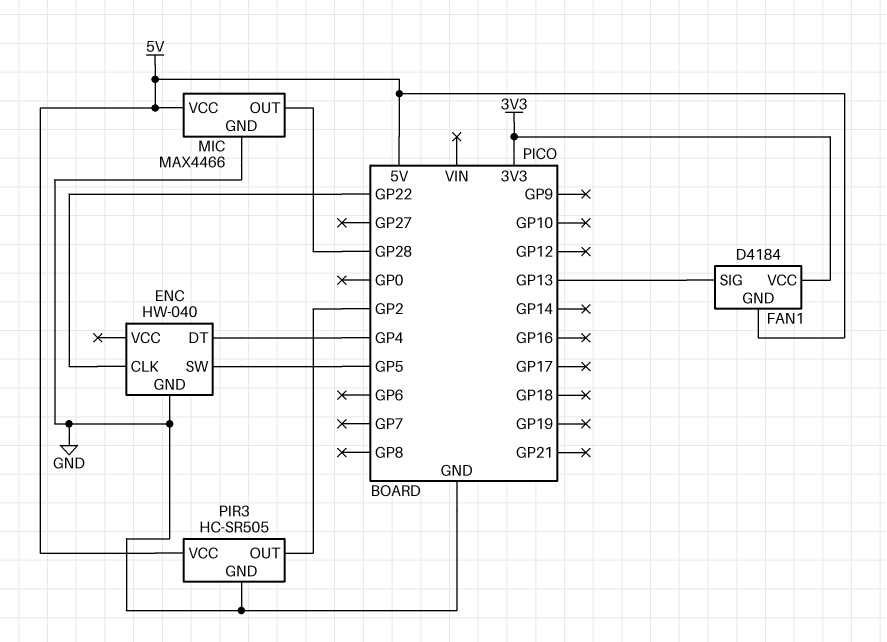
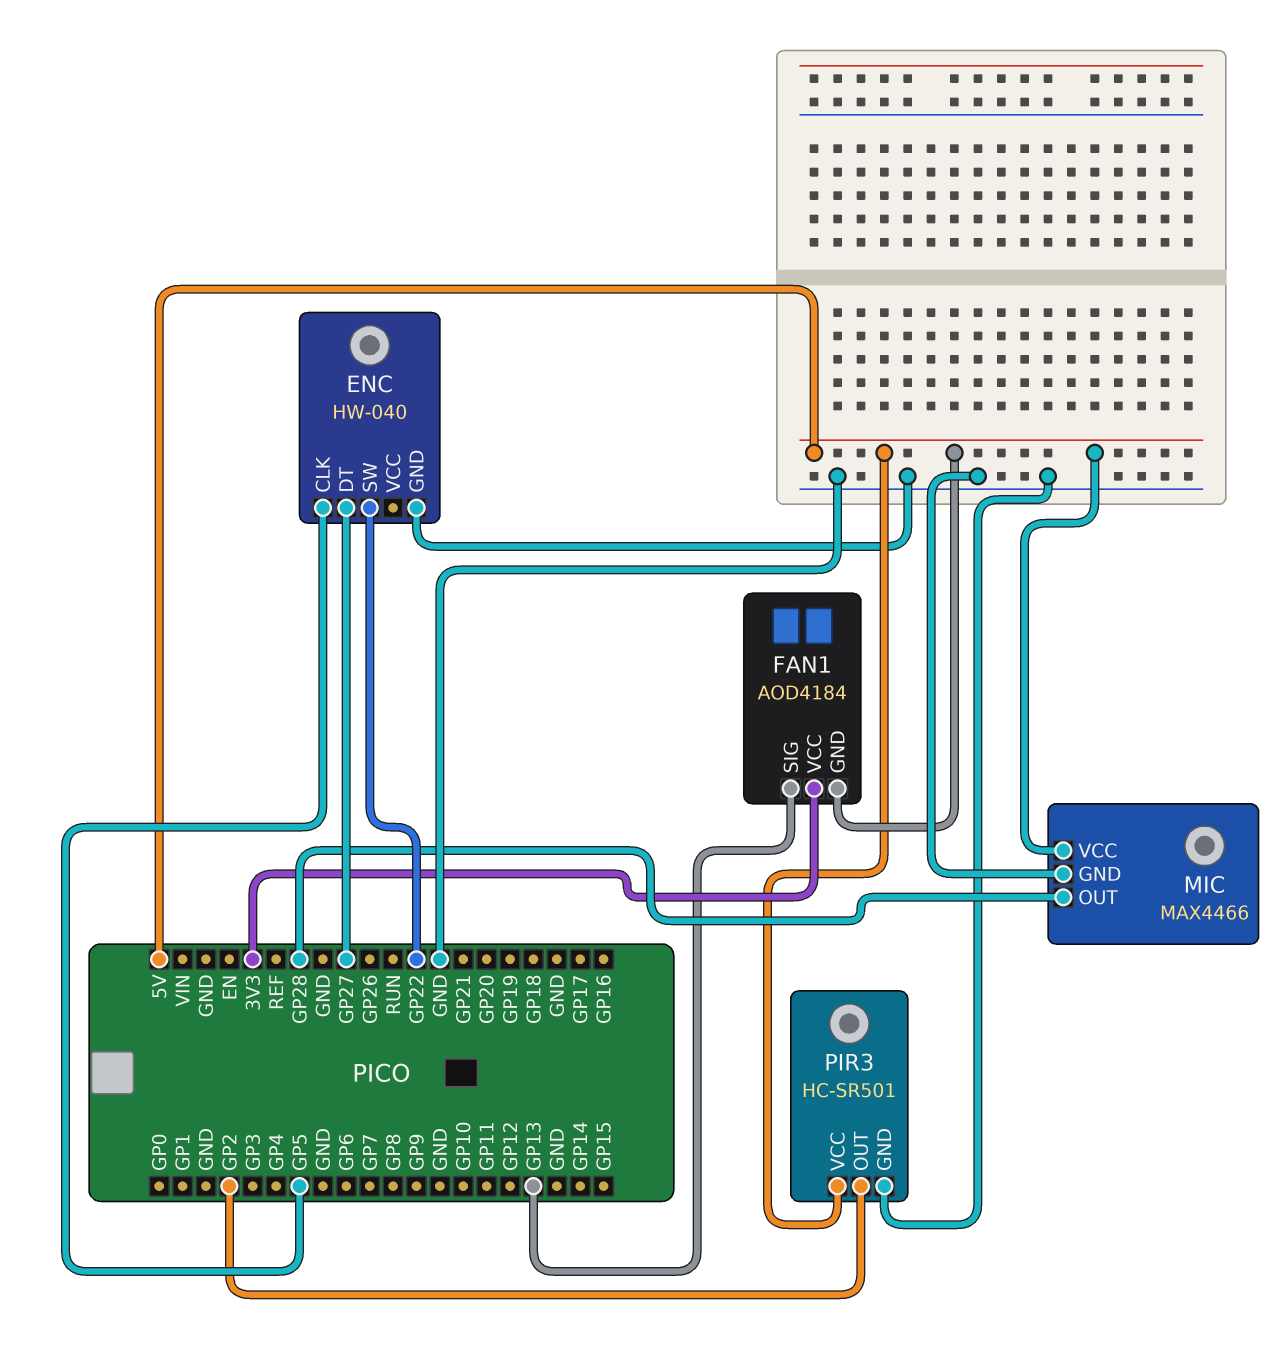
ENC pin CLK: GP22 -> GP5
ENC pin DT: GP4 -> GP27
ENC pin SW: GP5 -> GP22
FAN1: D4184 -> AOD4184
PIR3: HC-SR505 -> HC-SR501

